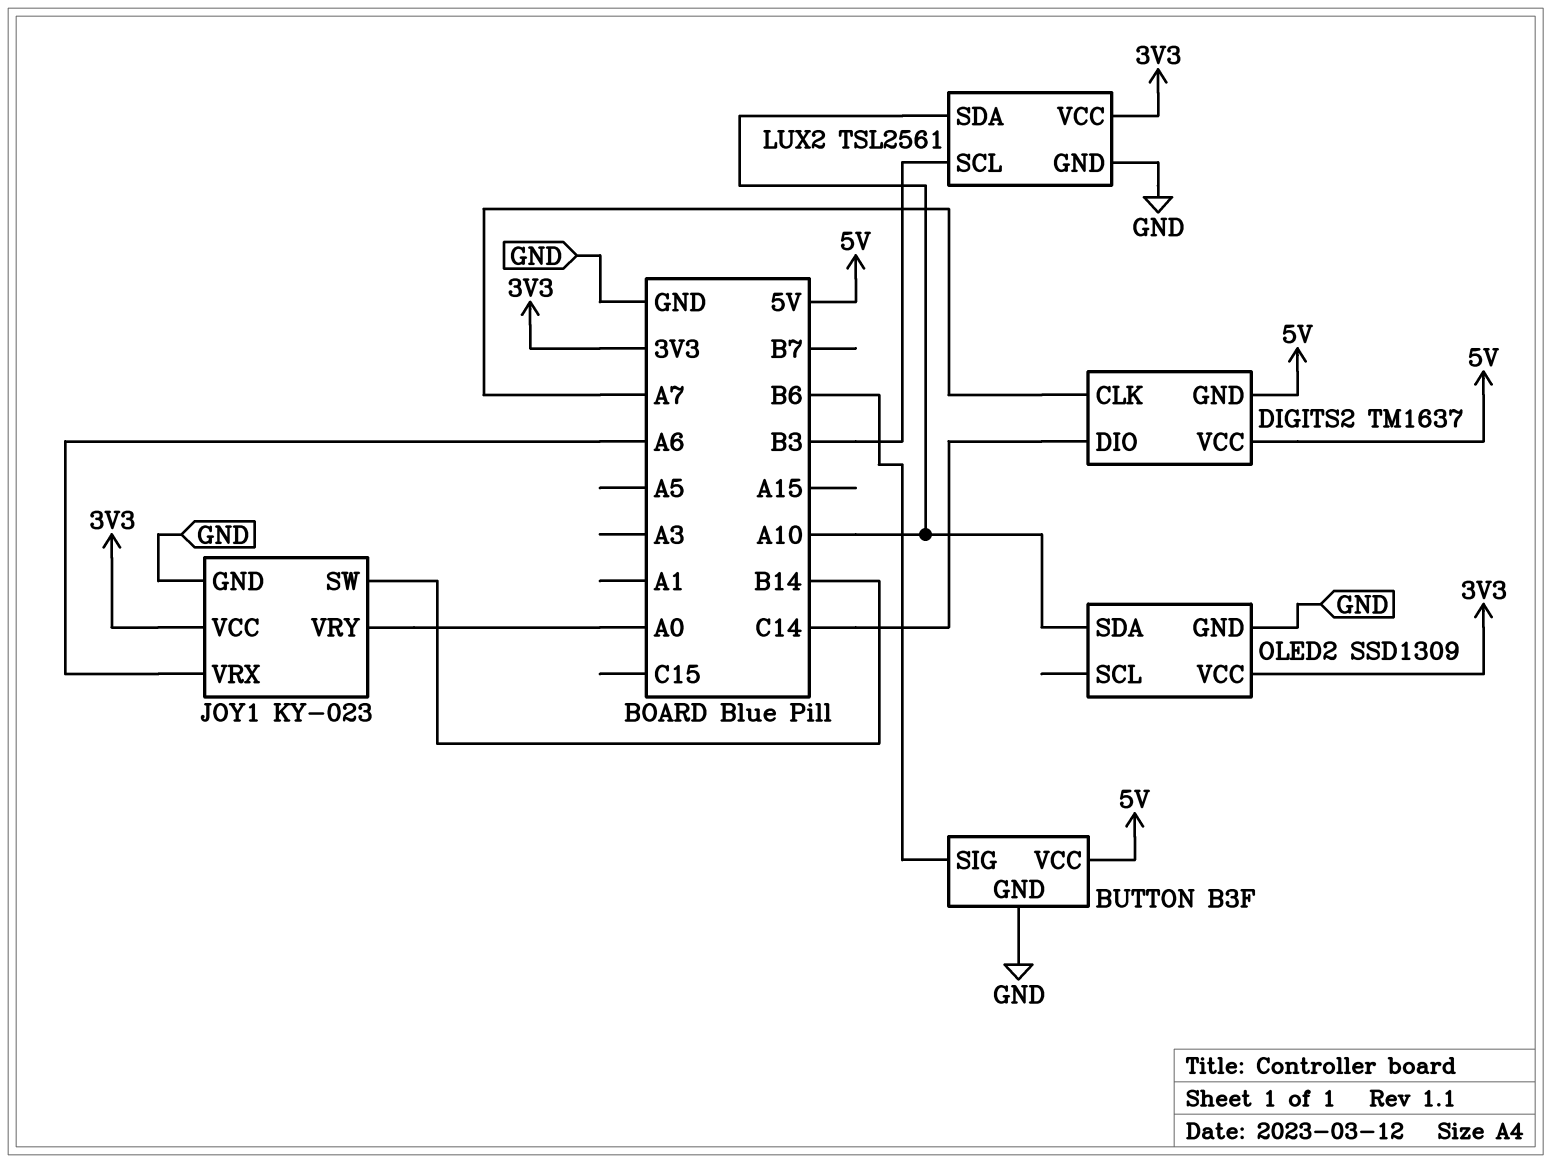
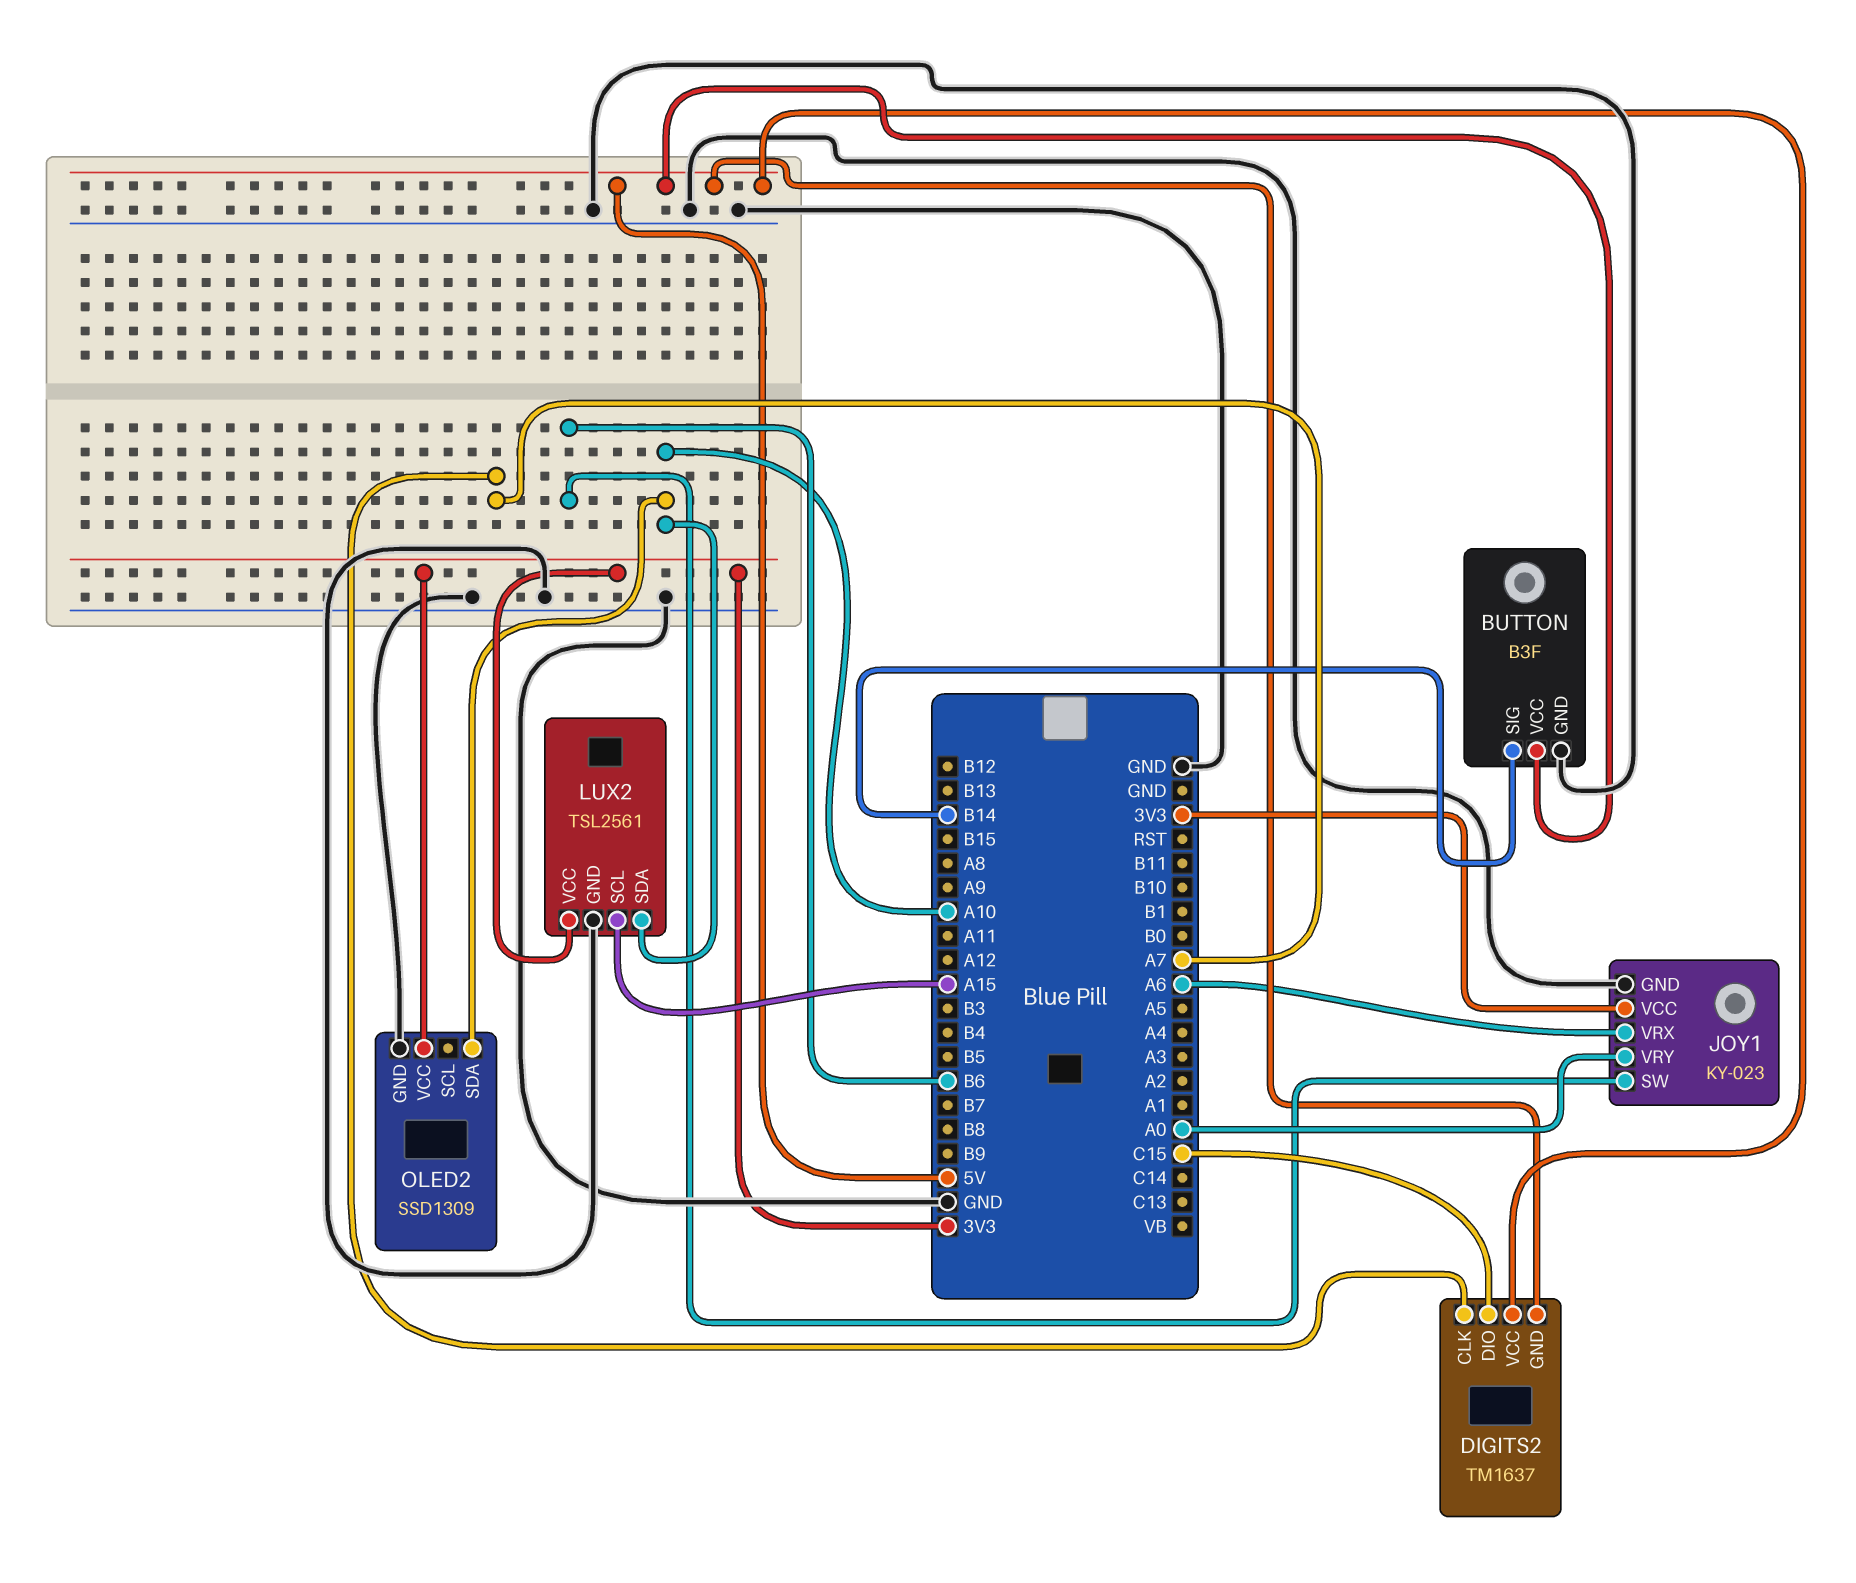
BUTTON pin SIG: B6 -> B14
DIGITS2 pin DIO: C14 -> C15
JOY1 pin SW: B14 -> B6
LUX2 pin SCL: B3 -> A15

